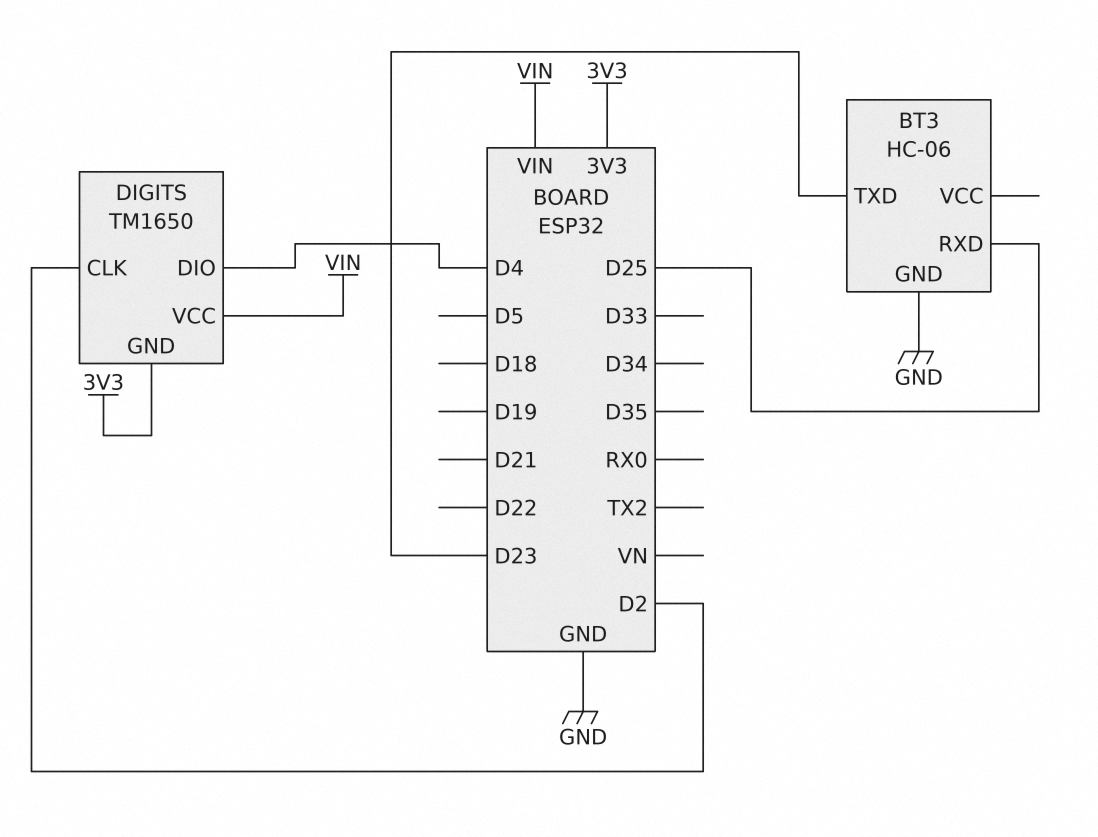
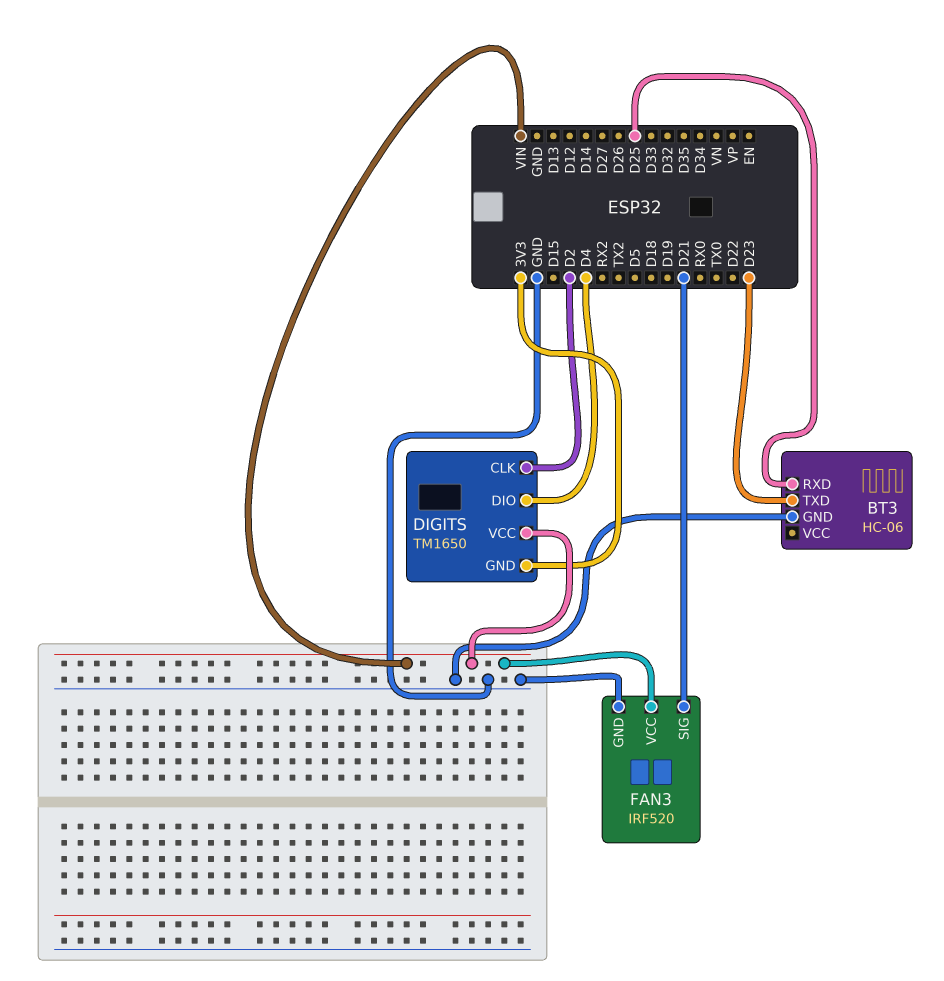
FAN3: none -> IRF520
FAN3 pin GND: none -> GND
FAN3 pin SIG: none -> D21
FAN3 pin VCC: none -> VIN

